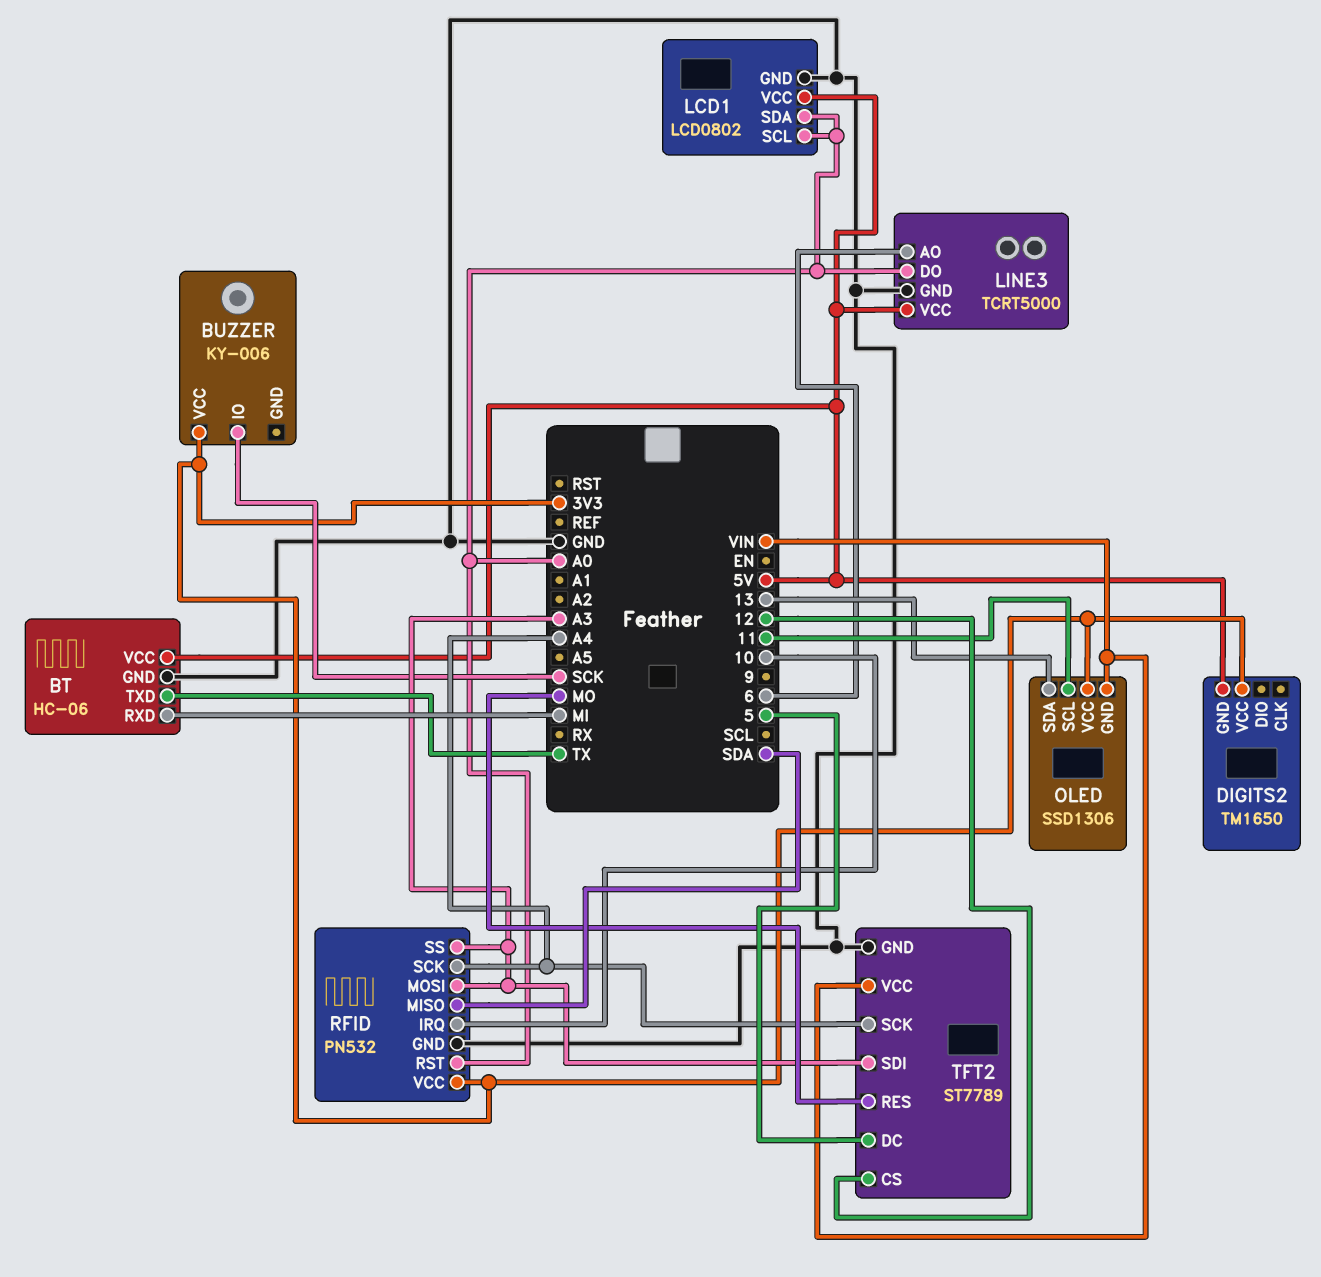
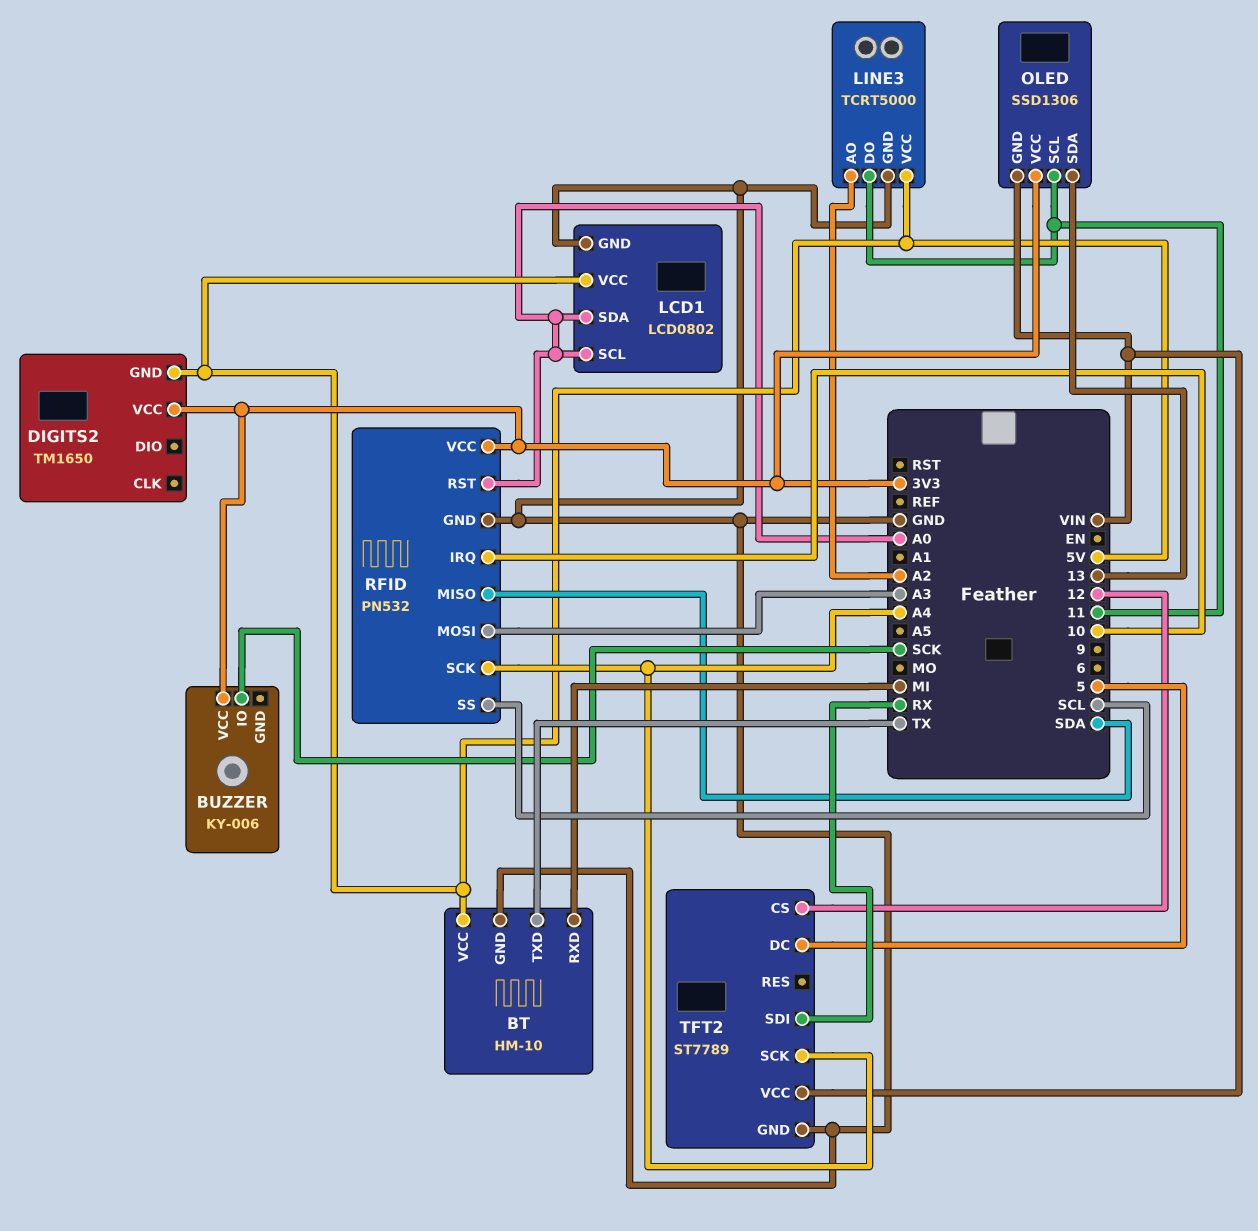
BT: HC-06 -> HM-10
LINE3 pin AO: 6 -> A2
LINE3 pin DO: A0 -> 11
RFID pin SS: A3 -> SCL
TFT2 pin RES: MO -> none
TFT2 pin SDI: A3 -> RX

